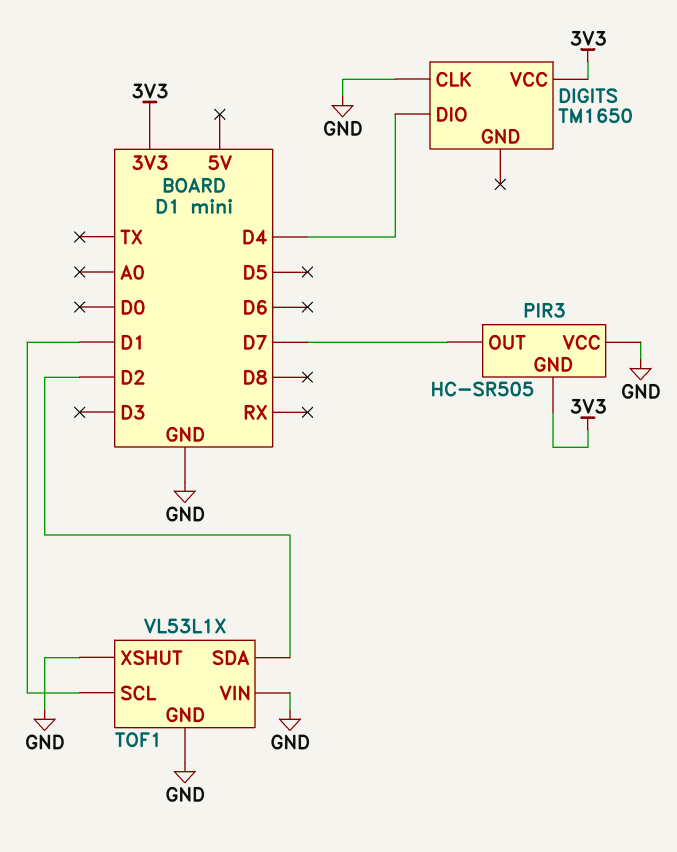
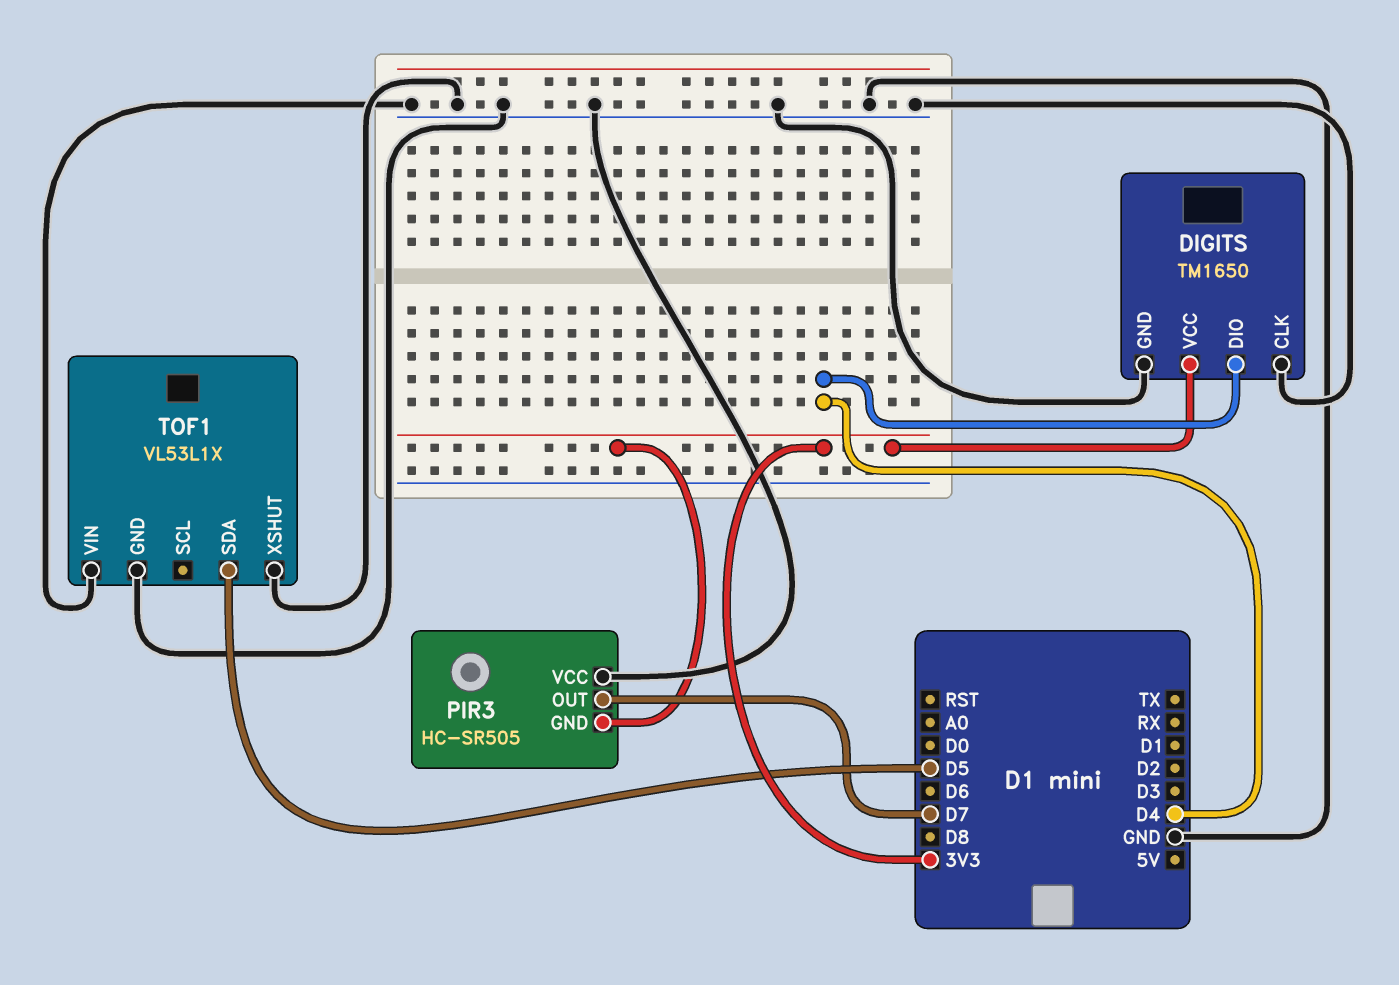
DIGITS pin GND: none -> GND
TOF1 pin SCL: D1 -> none
TOF1 pin SDA: D2 -> D5

